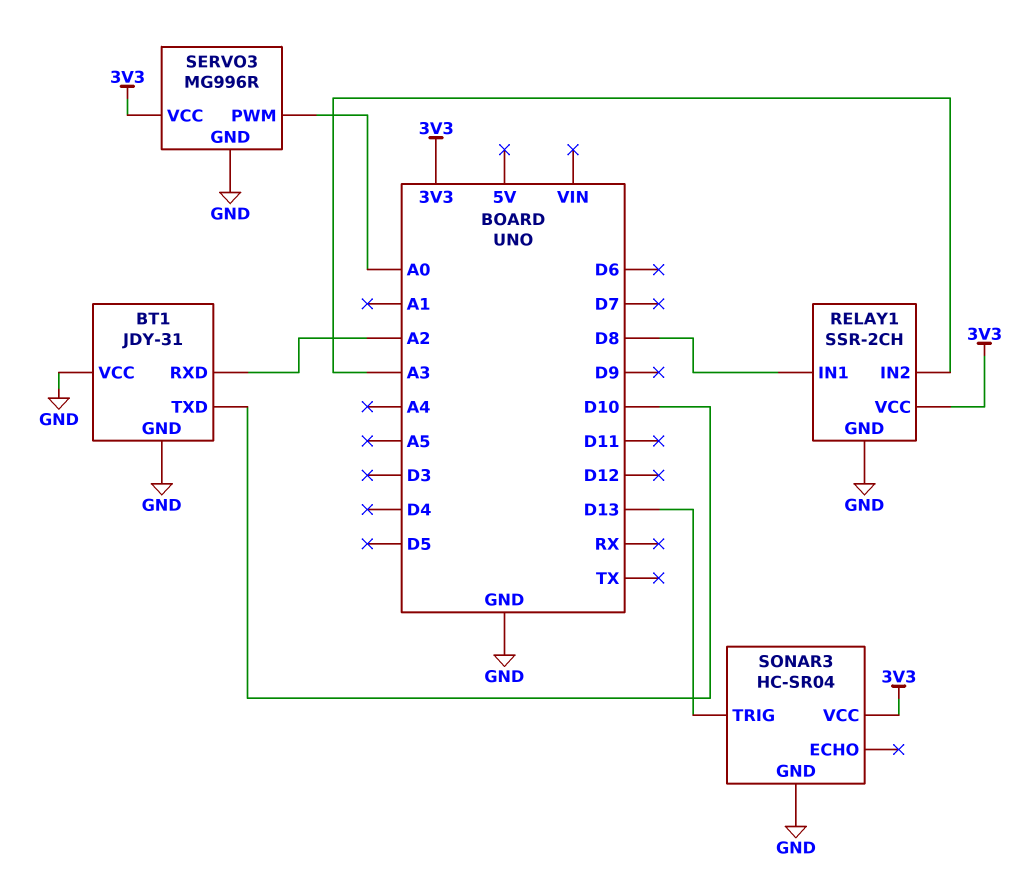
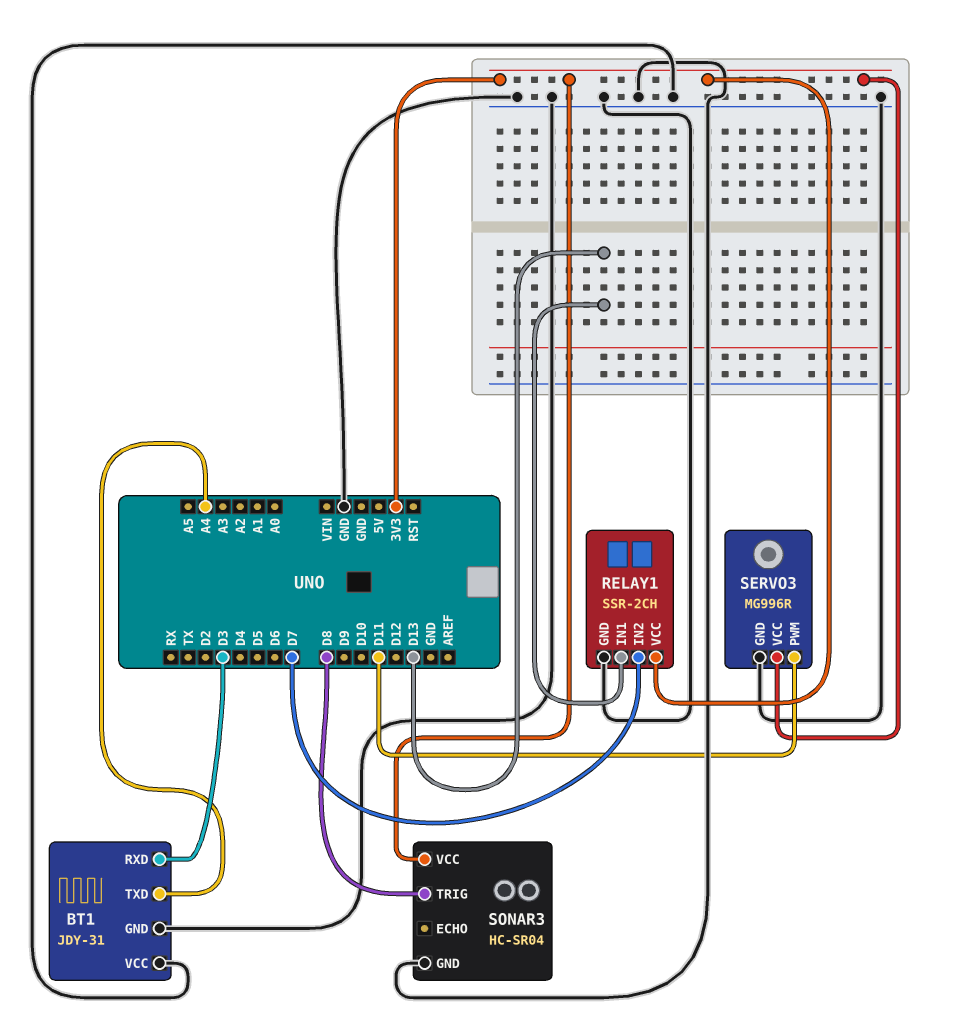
BT1 pin RXD: A2 -> D3
BT1 pin TXD: D10 -> A4
RELAY1 pin IN1: D8 -> D13
RELAY1 pin IN2: A3 -> D7
SERVO3 pin PWM: A0 -> D11
SONAR3 pin TRIG: D13 -> D8

